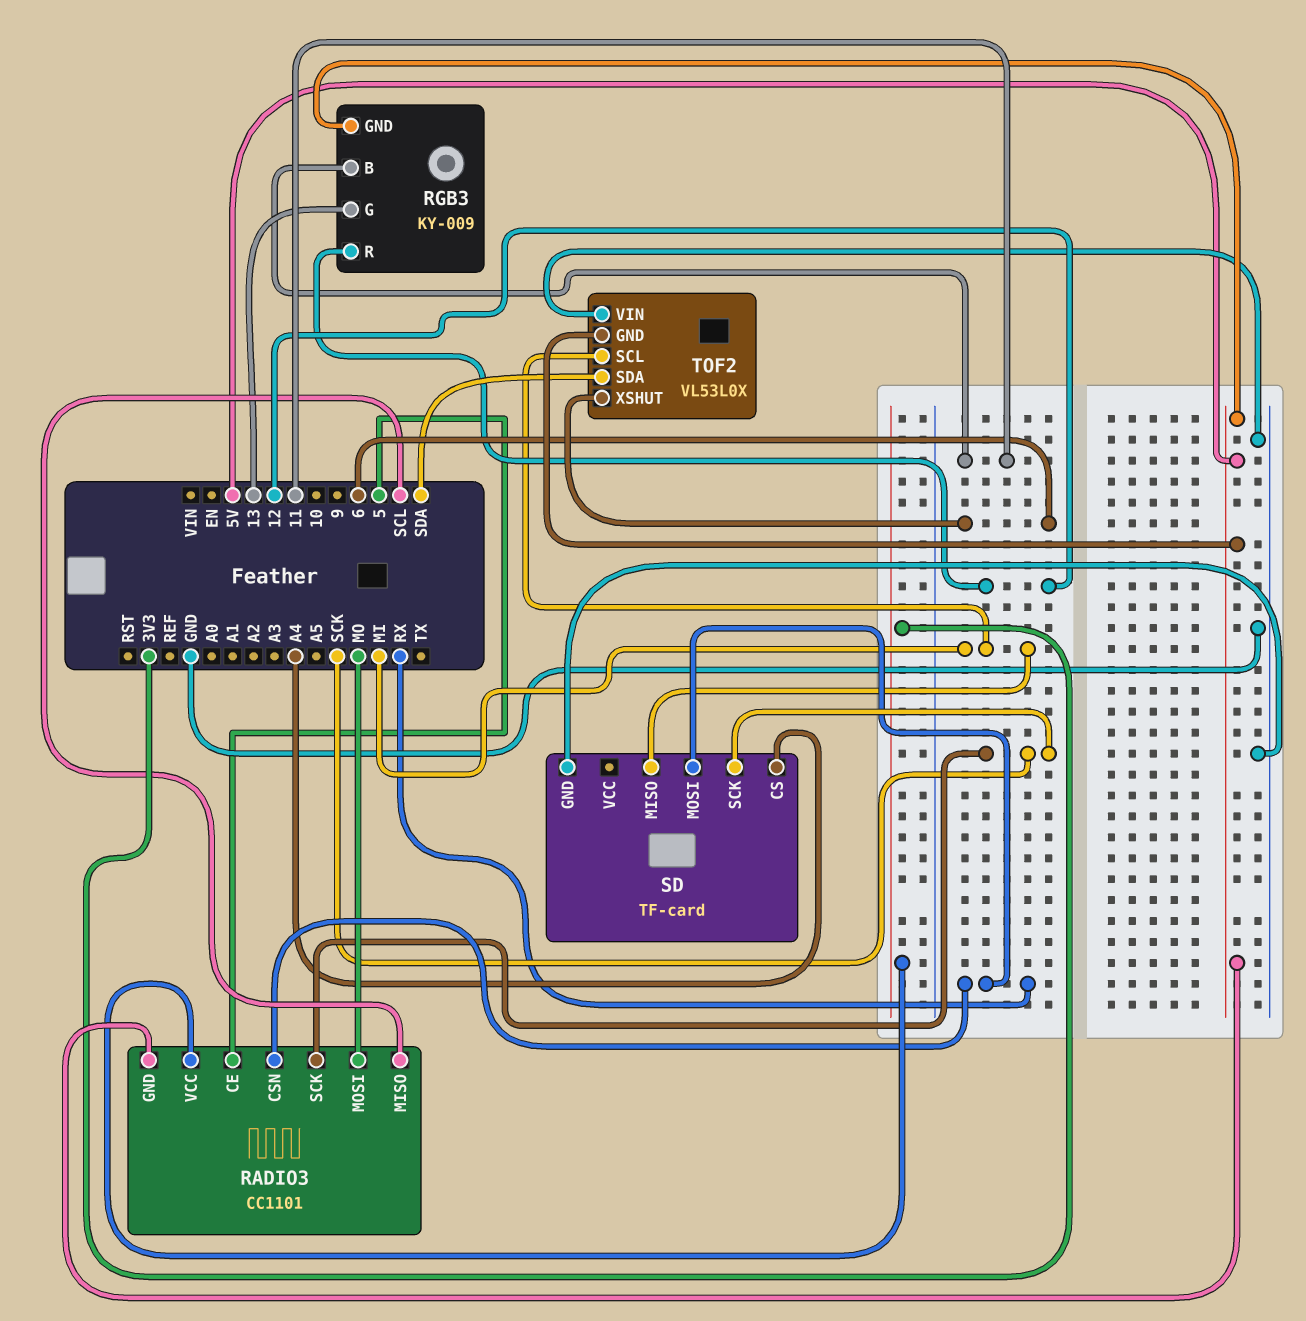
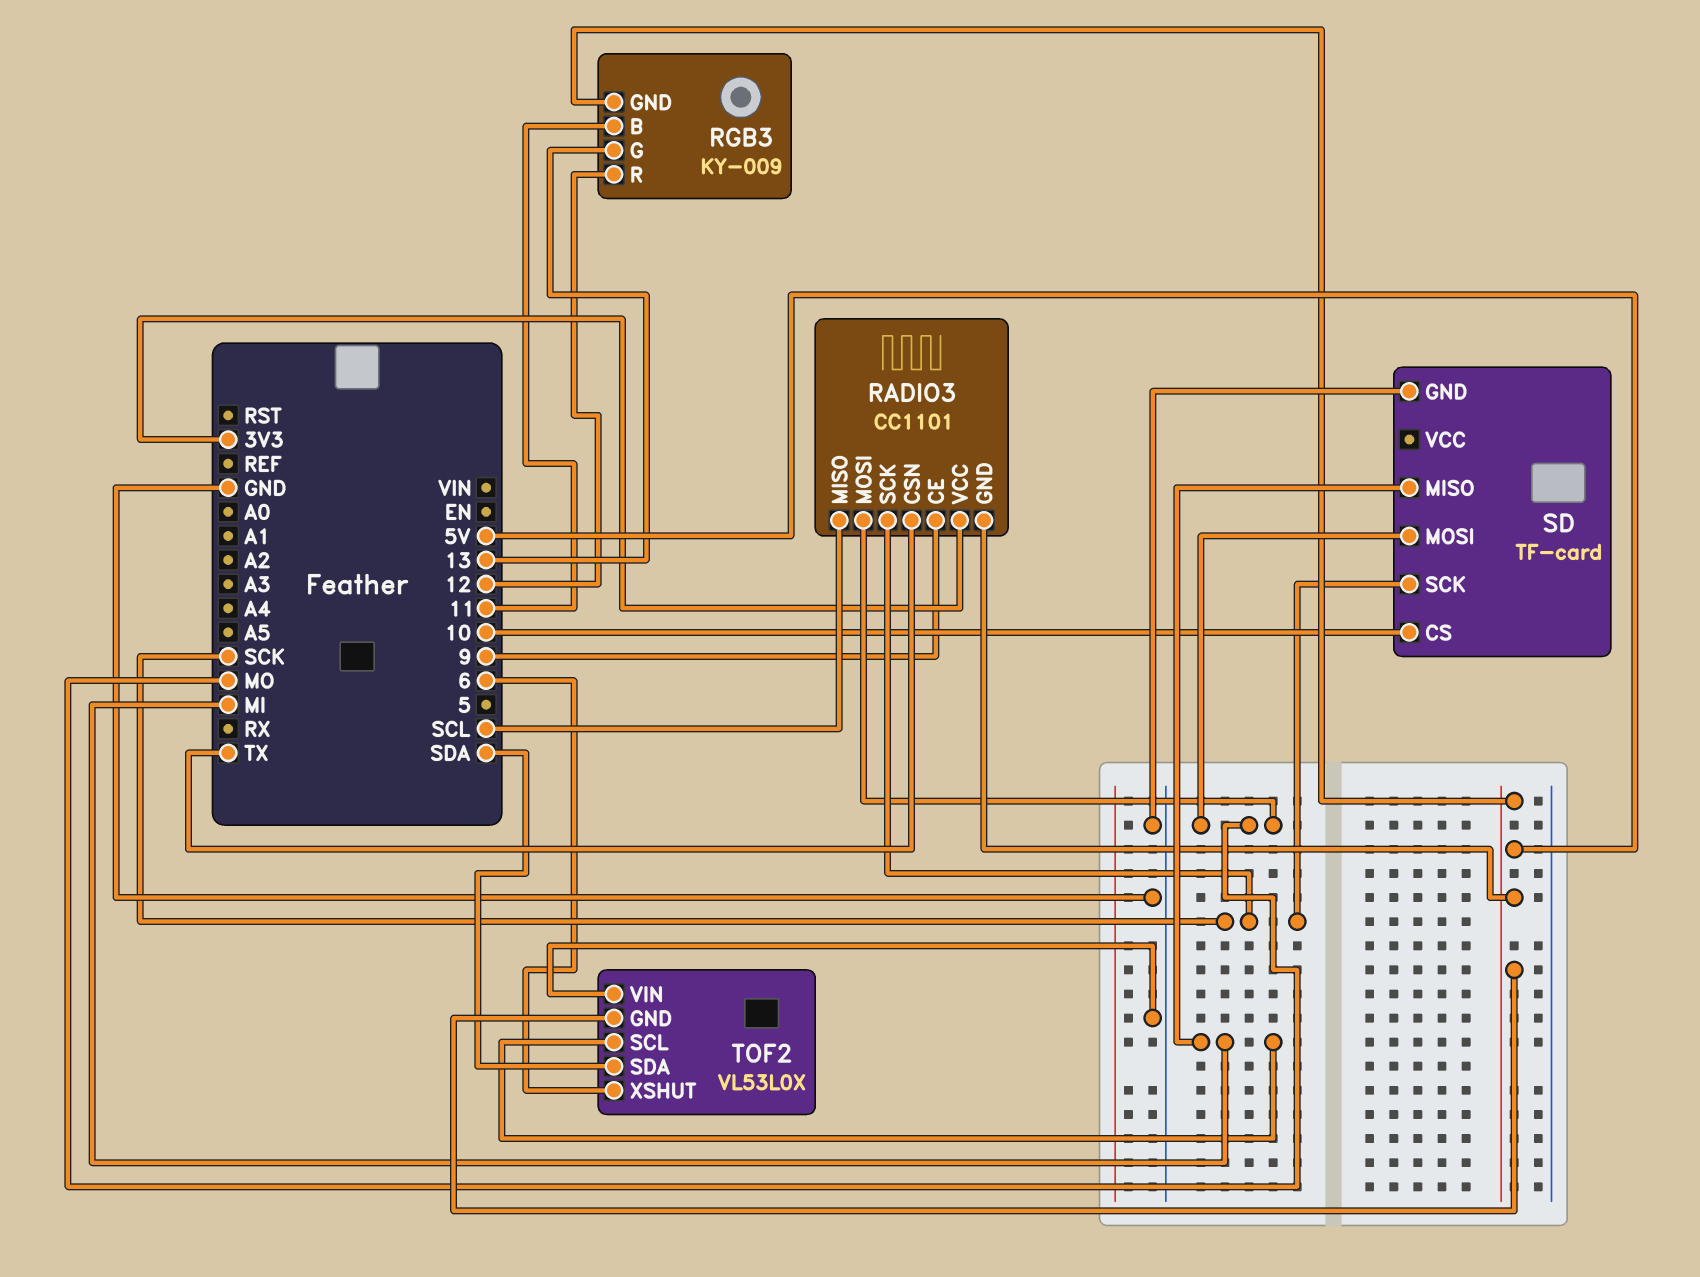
RADIO3 pin CE: 5 -> 9
RADIO3 pin CSN: RX -> TX
SD pin CS: A4 -> 10
SD pin MOSI: RX -> MO

